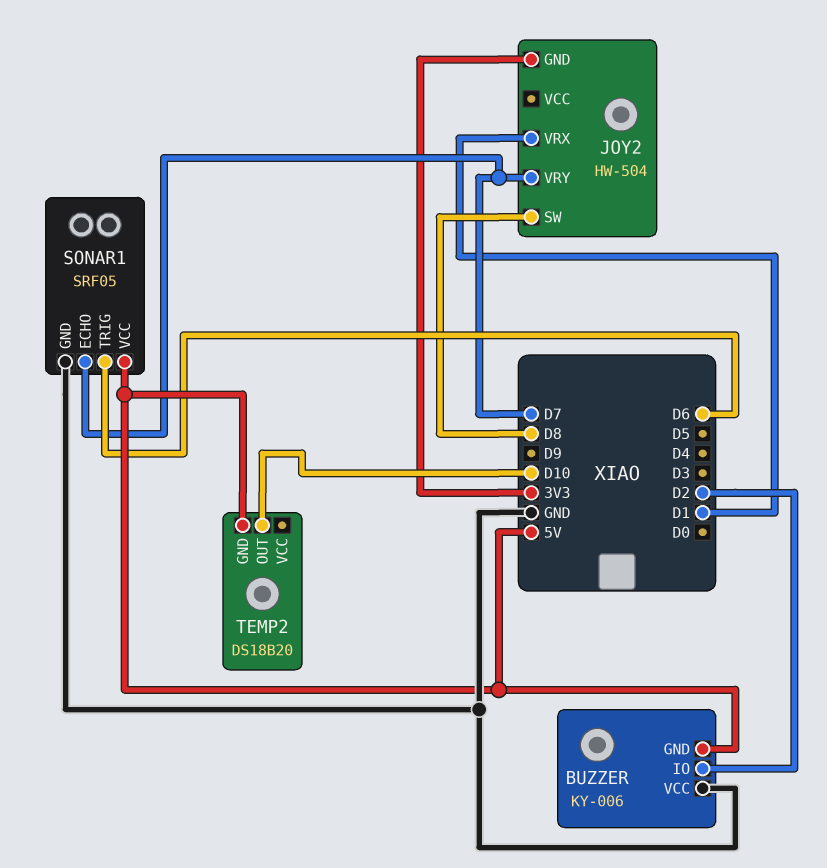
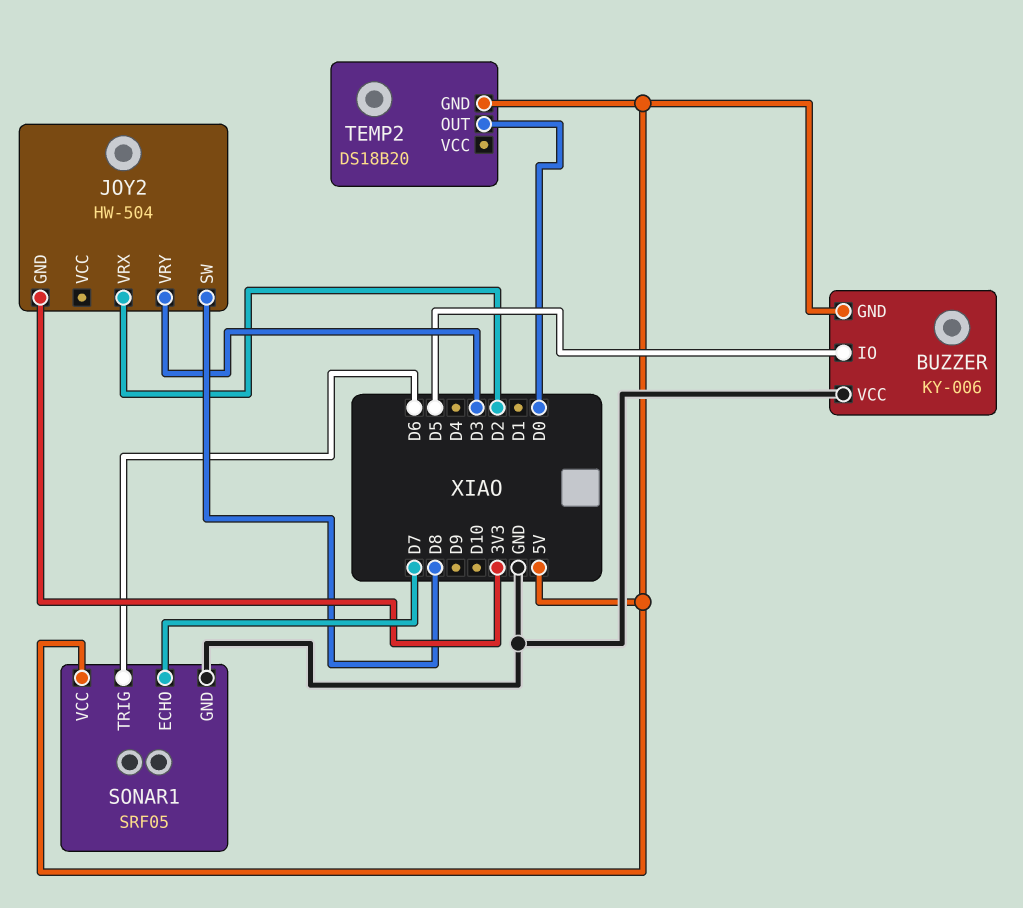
BUZZER pin IO: D2 -> D5
JOY2 pin VRX: D1 -> D2
JOY2 pin VRY: D7 -> D3
TEMP2 pin OUT: D10 -> D0

